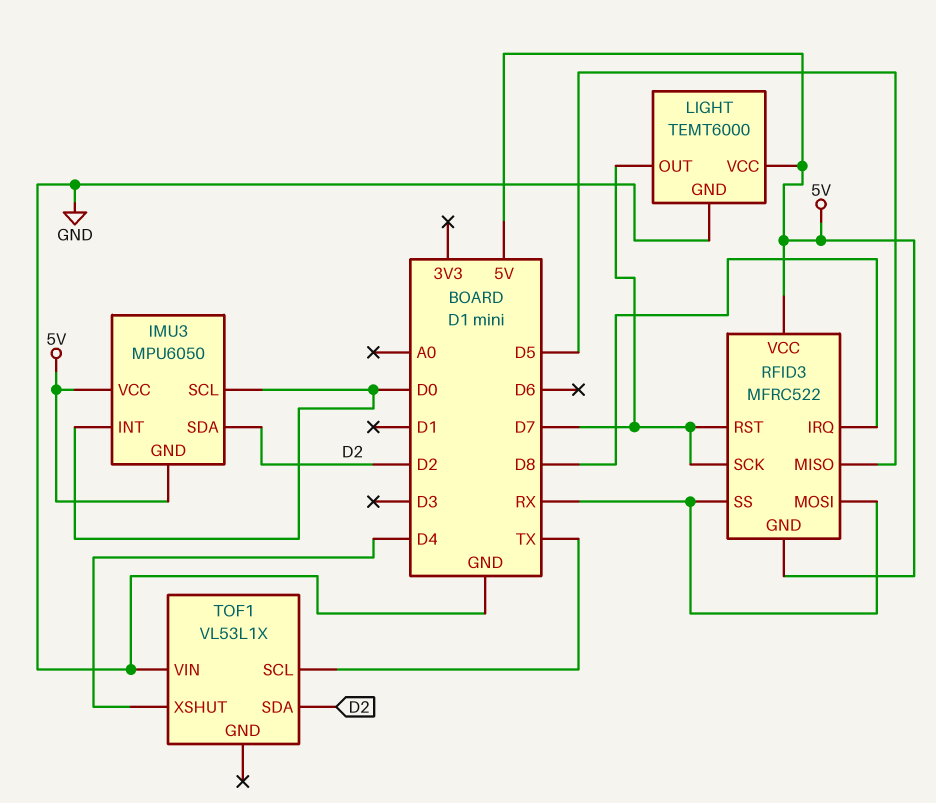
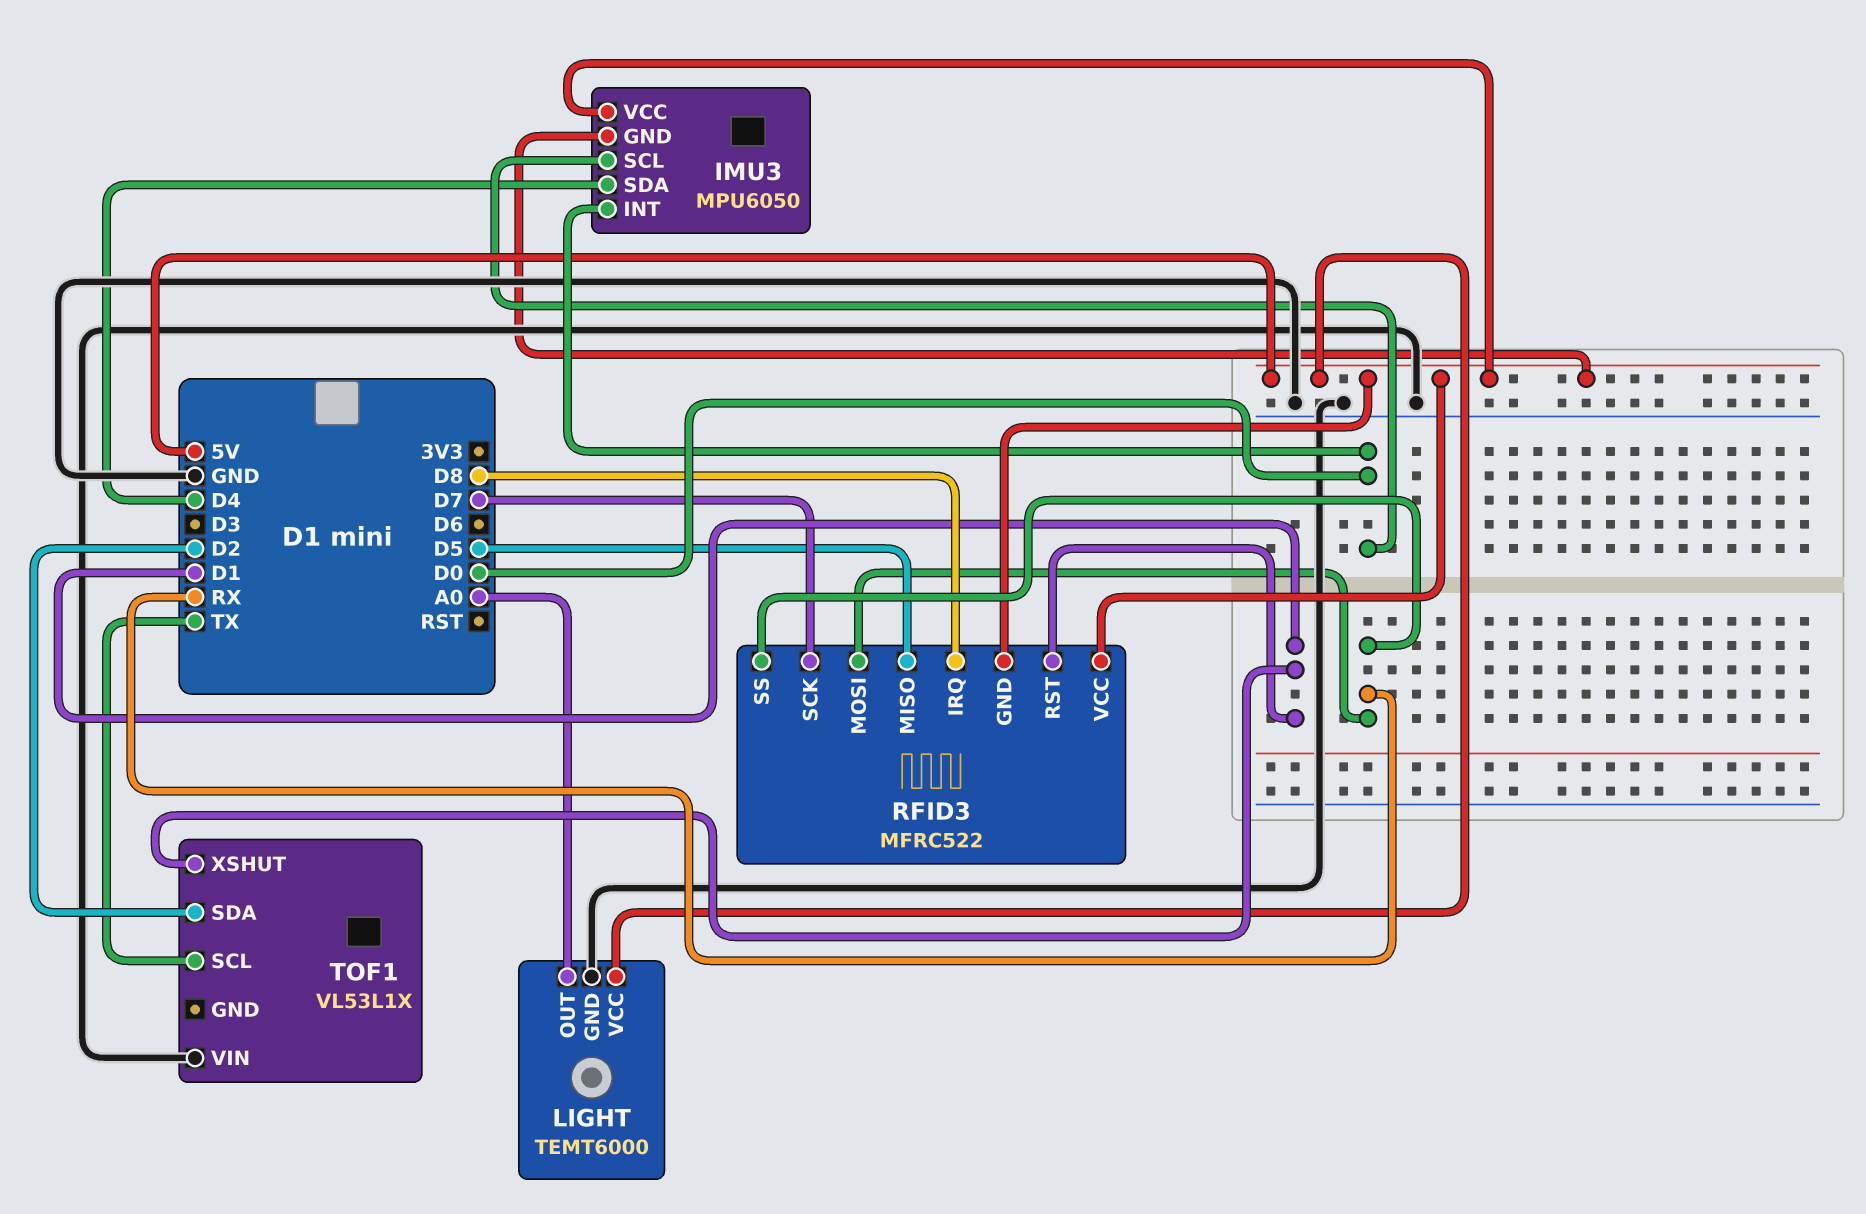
IMU3 pin SDA: D2 -> D4
LIGHT pin OUT: D7 -> A0
RFID3 pin RST: D7 -> D1
TOF1 pin XSHUT: D4 -> D1

